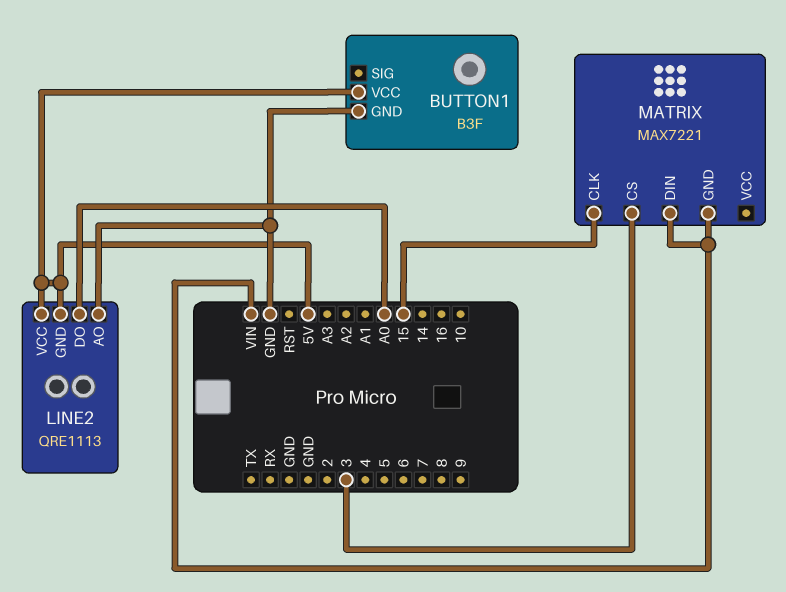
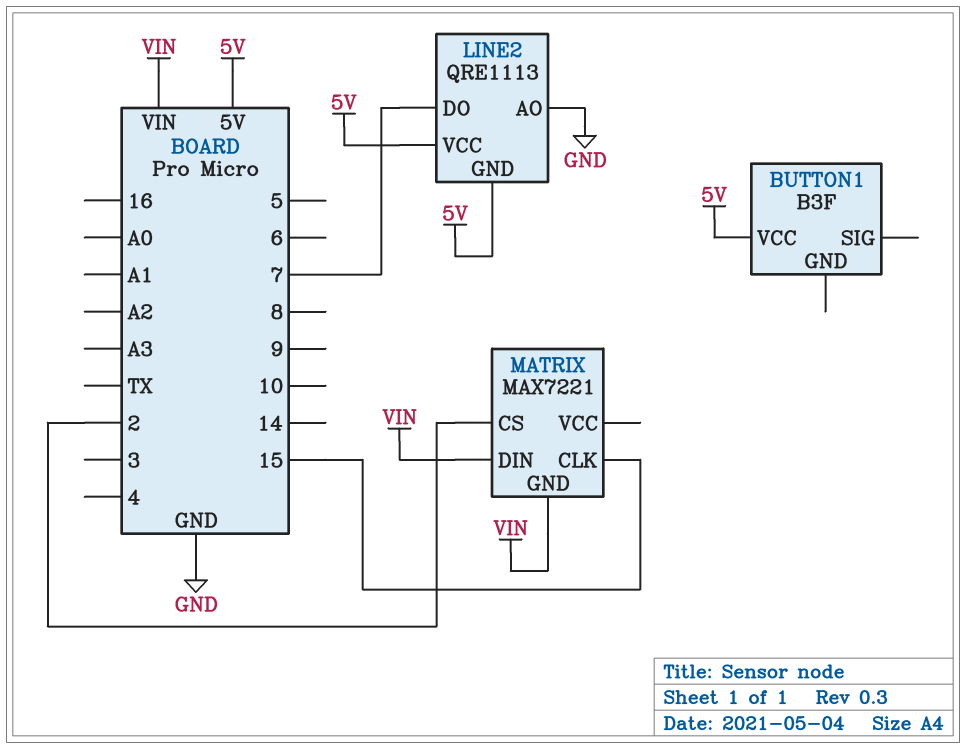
BUTTON1 pin GND: GND -> none
LINE2 pin DO: A0 -> 7
MATRIX pin CS: 3 -> 2

